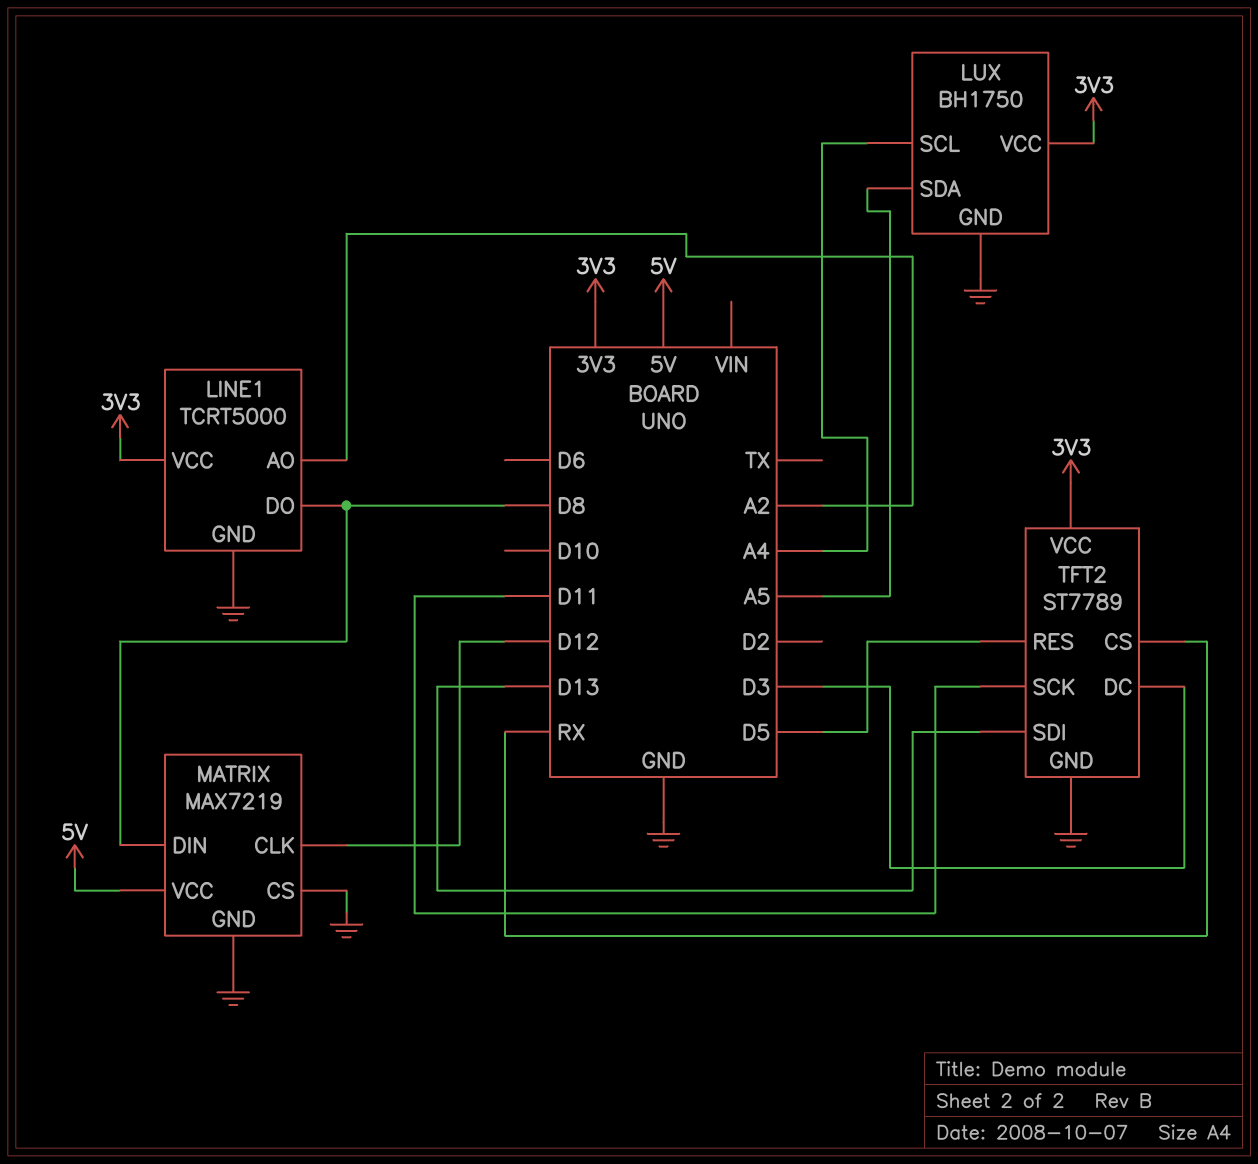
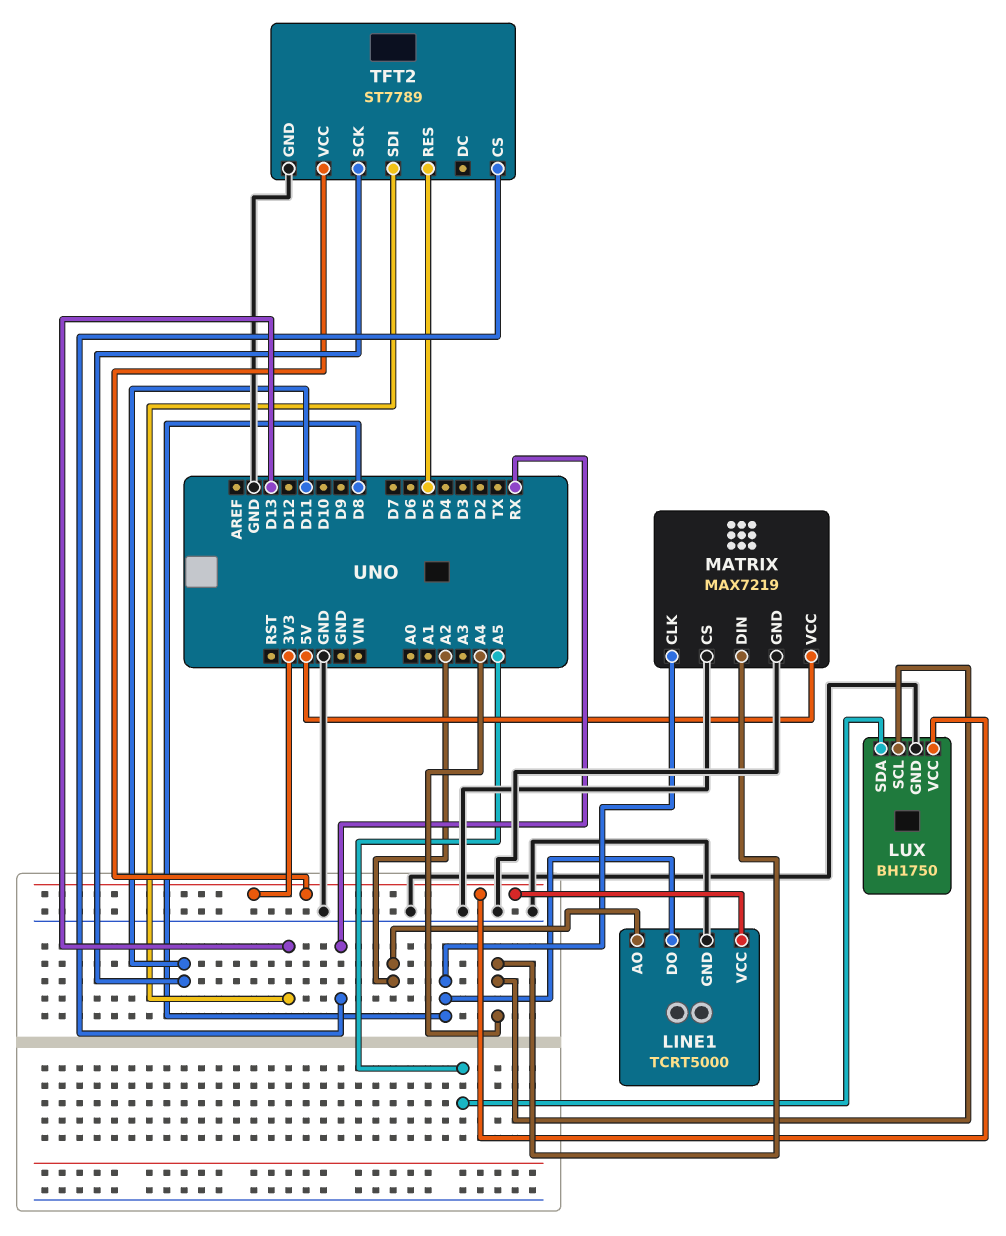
MATRIX pin CLK: D12 -> D8
MATRIX pin DIN: D8 -> A4
TFT2 pin DC: D3 -> none

